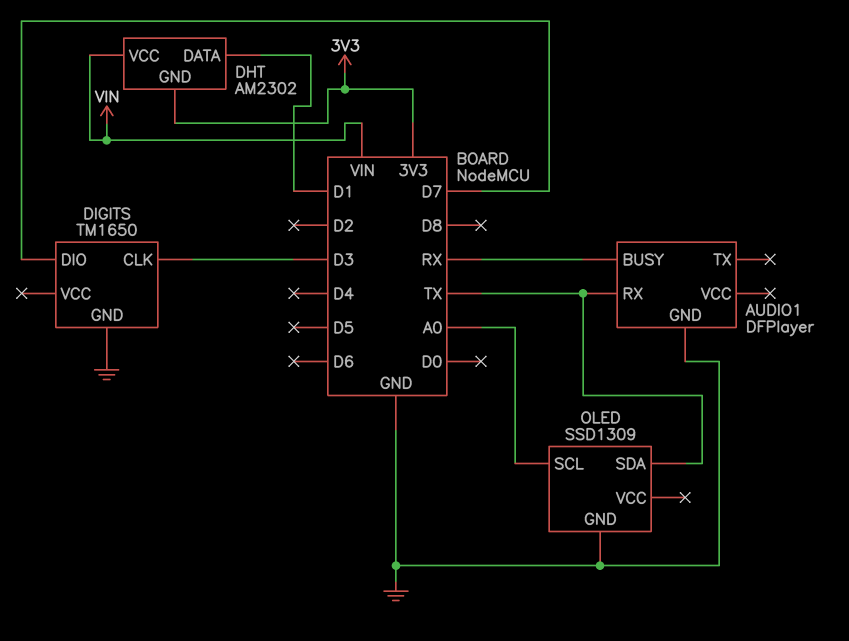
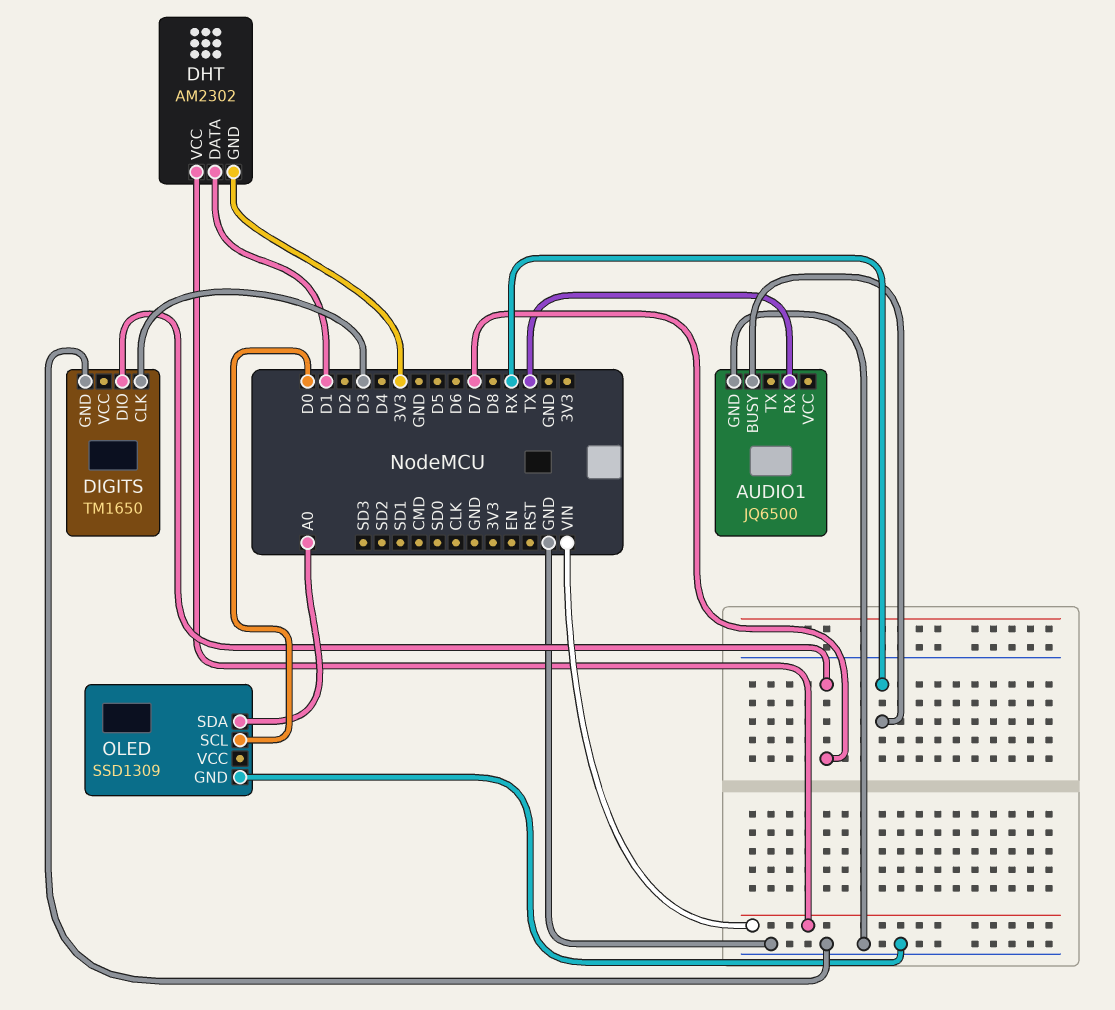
AUDIO1: DFPlayer -> JQ6500
OLED pin SCL: A0 -> D0
OLED pin SDA: TX -> A0

